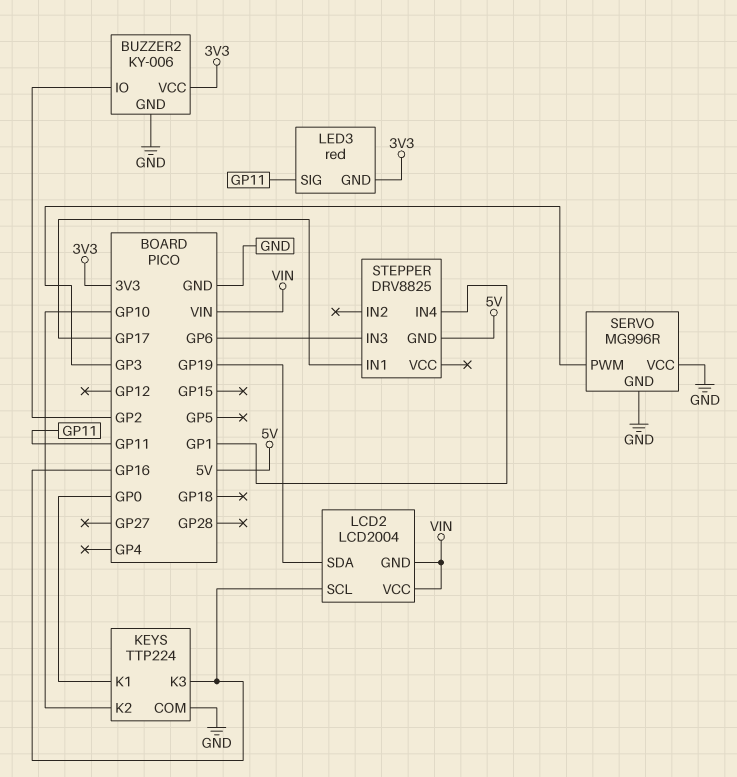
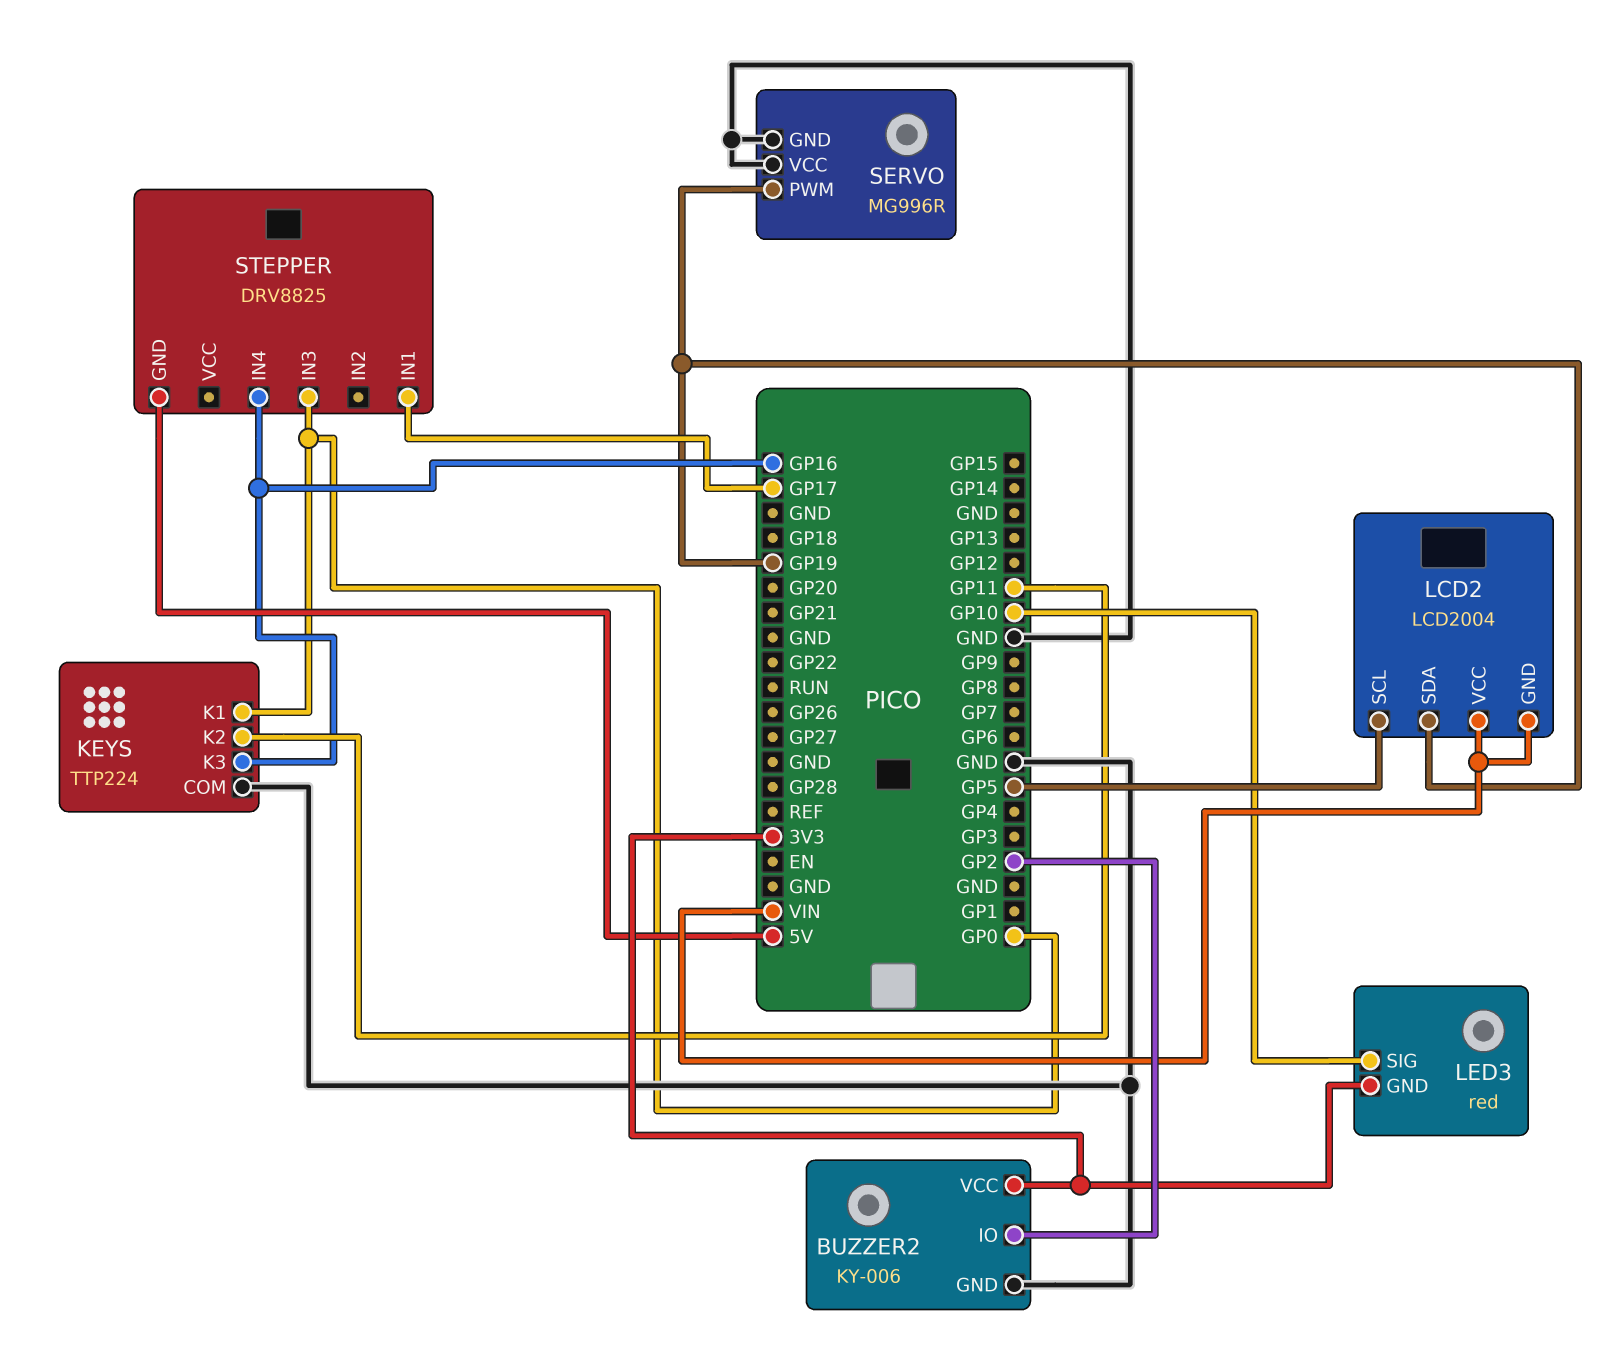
KEYS pin K2: GP10 -> GP11
LCD2 pin SCL: GP16 -> GP5
LED3 pin SIG: GP11 -> GP10
SERVO pin PWM: GP3 -> GP19
STEPPER pin IN3: GP6 -> GP0
STEPPER pin IN4: GP1 -> GP16

